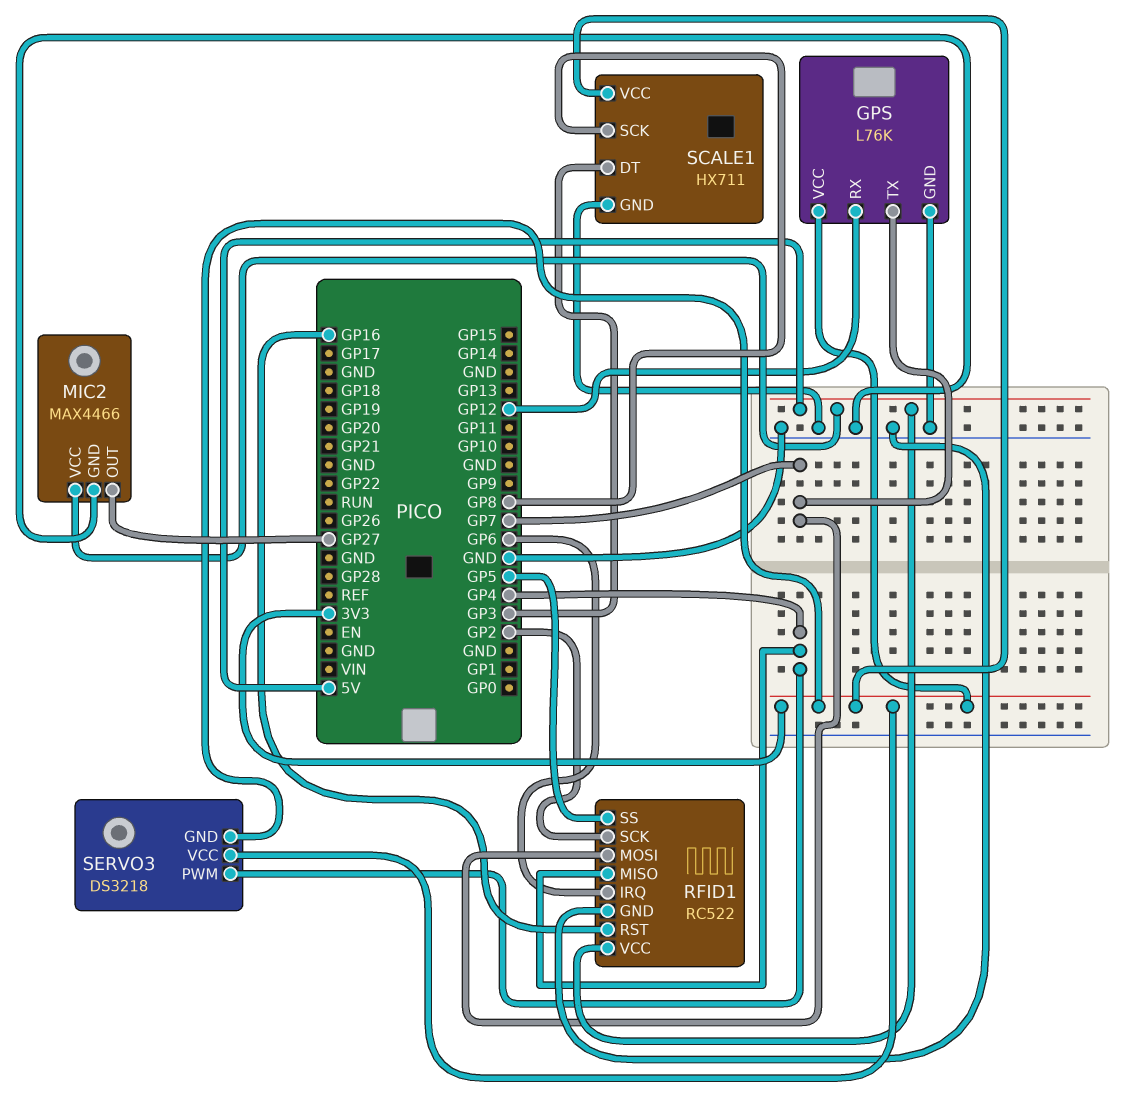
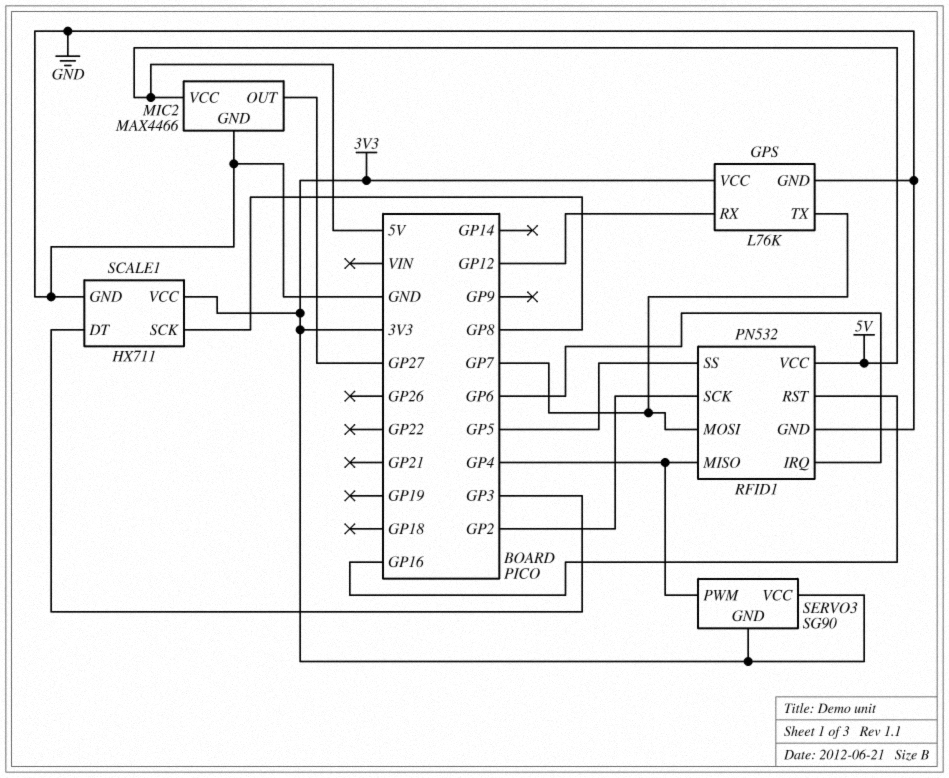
RFID1: RC522 -> PN532
SERVO3: DS3218 -> SG90

